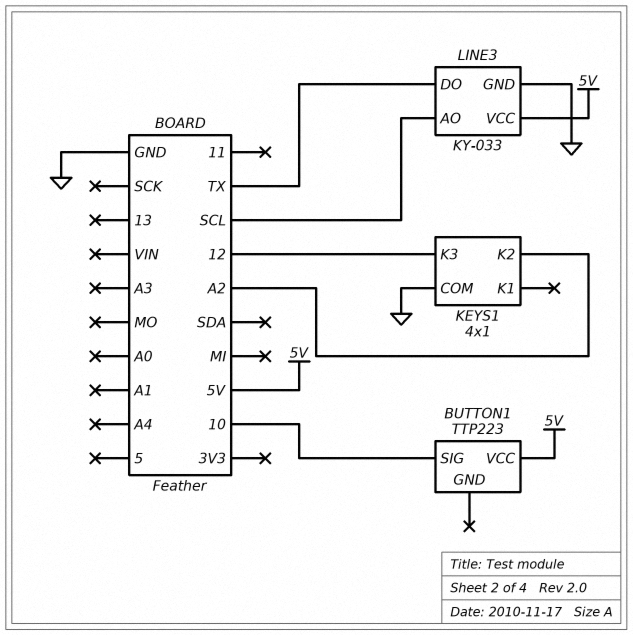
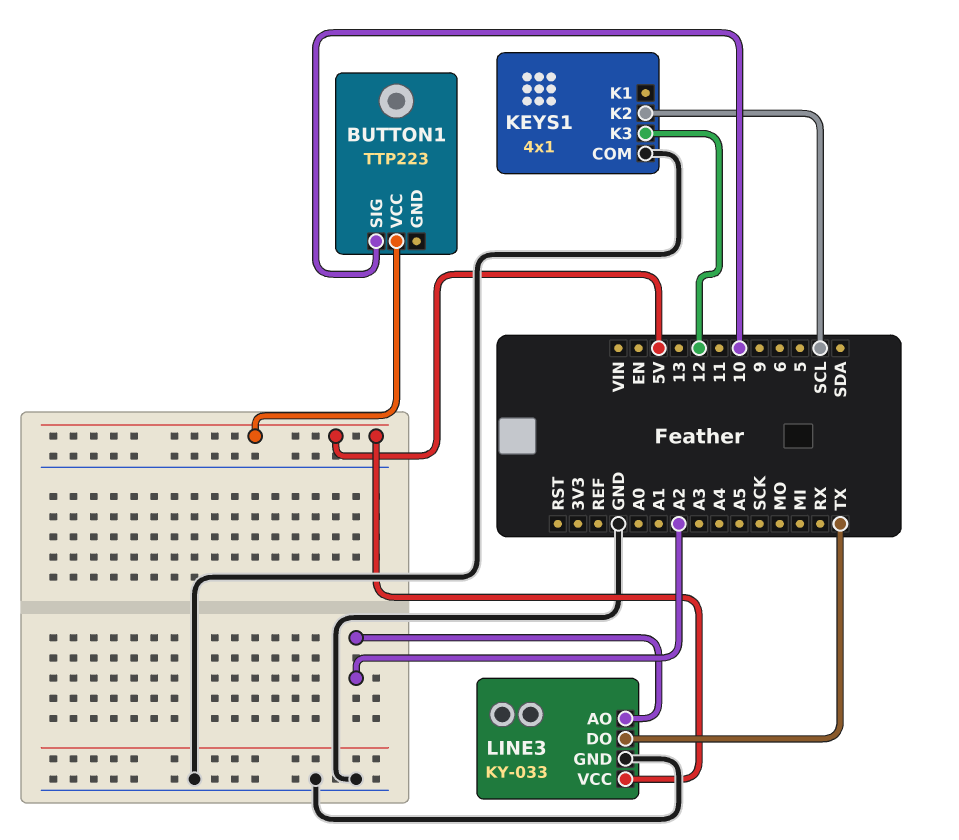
KEYS1 pin K2: A2 -> SCL
LINE3 pin AO: SCL -> A2

